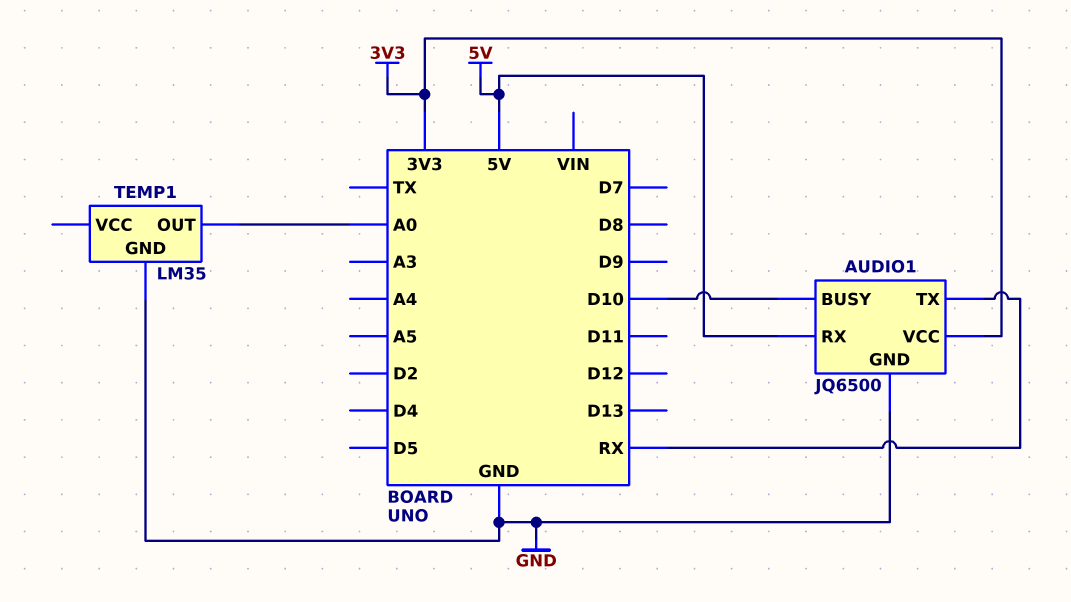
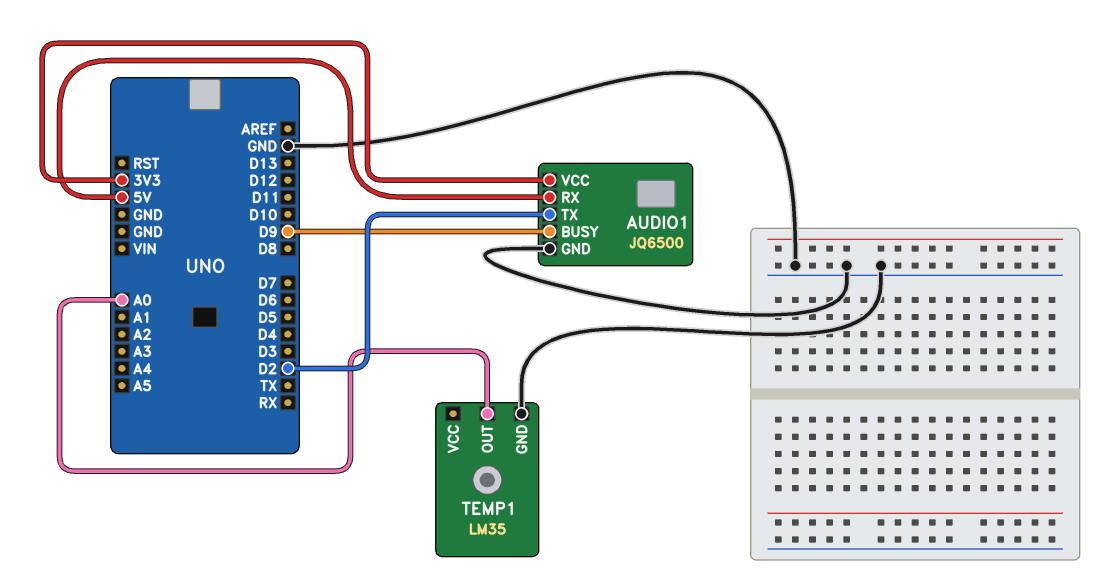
AUDIO1 pin BUSY: D10 -> D9
AUDIO1 pin TX: RX -> D2

